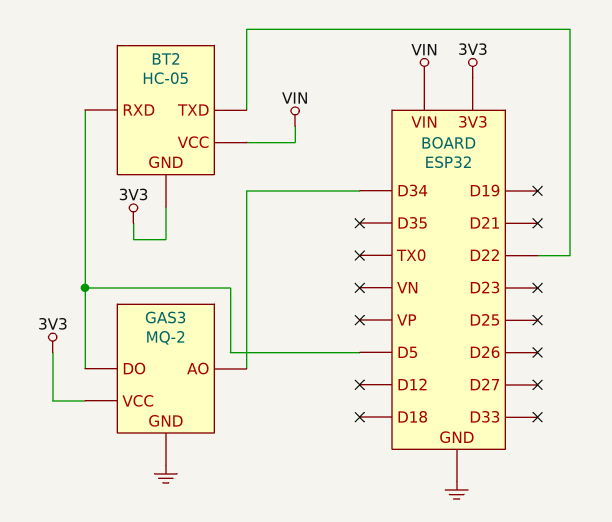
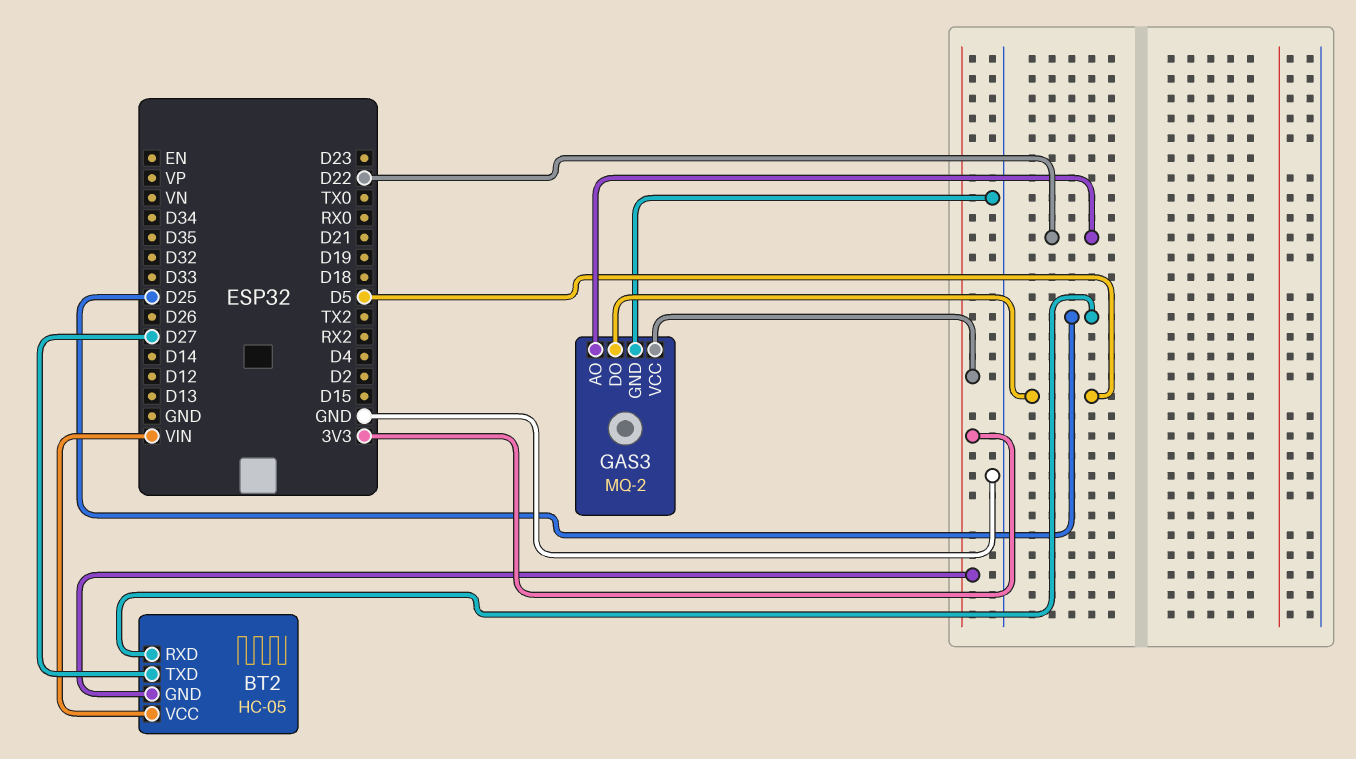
BT2 pin RXD: D5 -> D25
BT2 pin TXD: D22 -> D27
GAS3 pin AO: D34 -> D22

